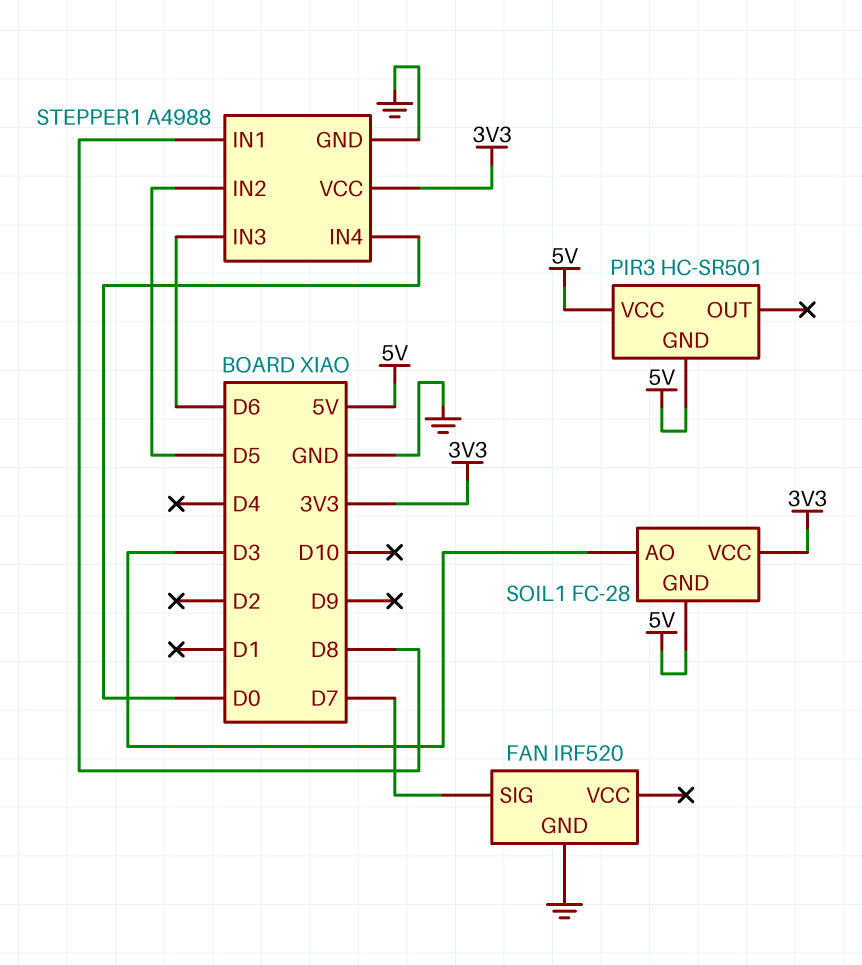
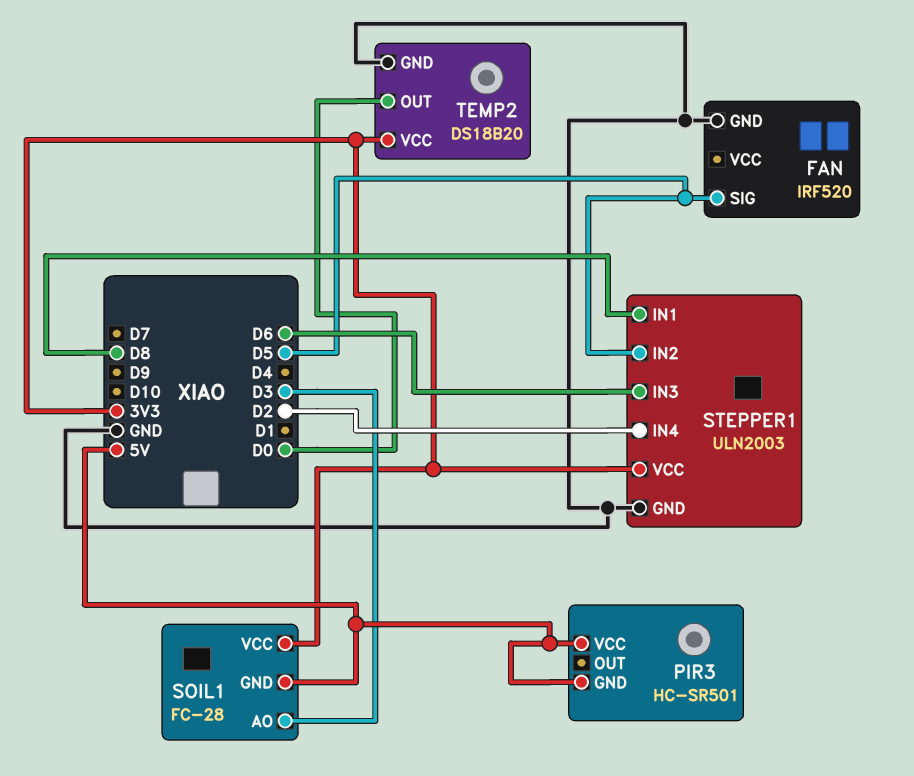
FAN pin SIG: D7 -> D5
STEPPER1: A4988 -> ULN2003
STEPPER1 pin IN4: D0 -> D2
TEMP2: none -> DS18B20
TEMP2 pin GND: none -> GND
TEMP2 pin OUT: none -> D0
TEMP2 pin VCC: none -> 3V3

